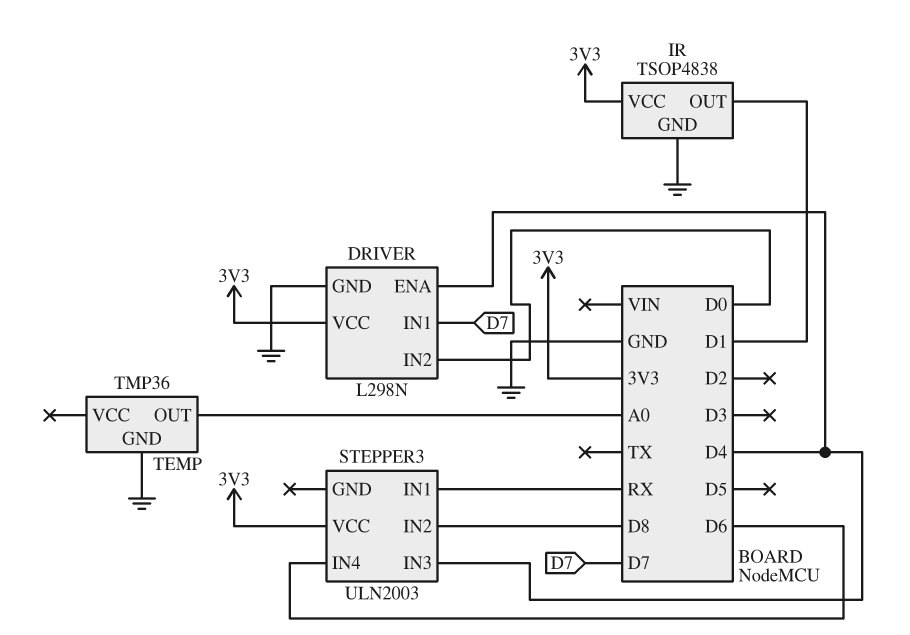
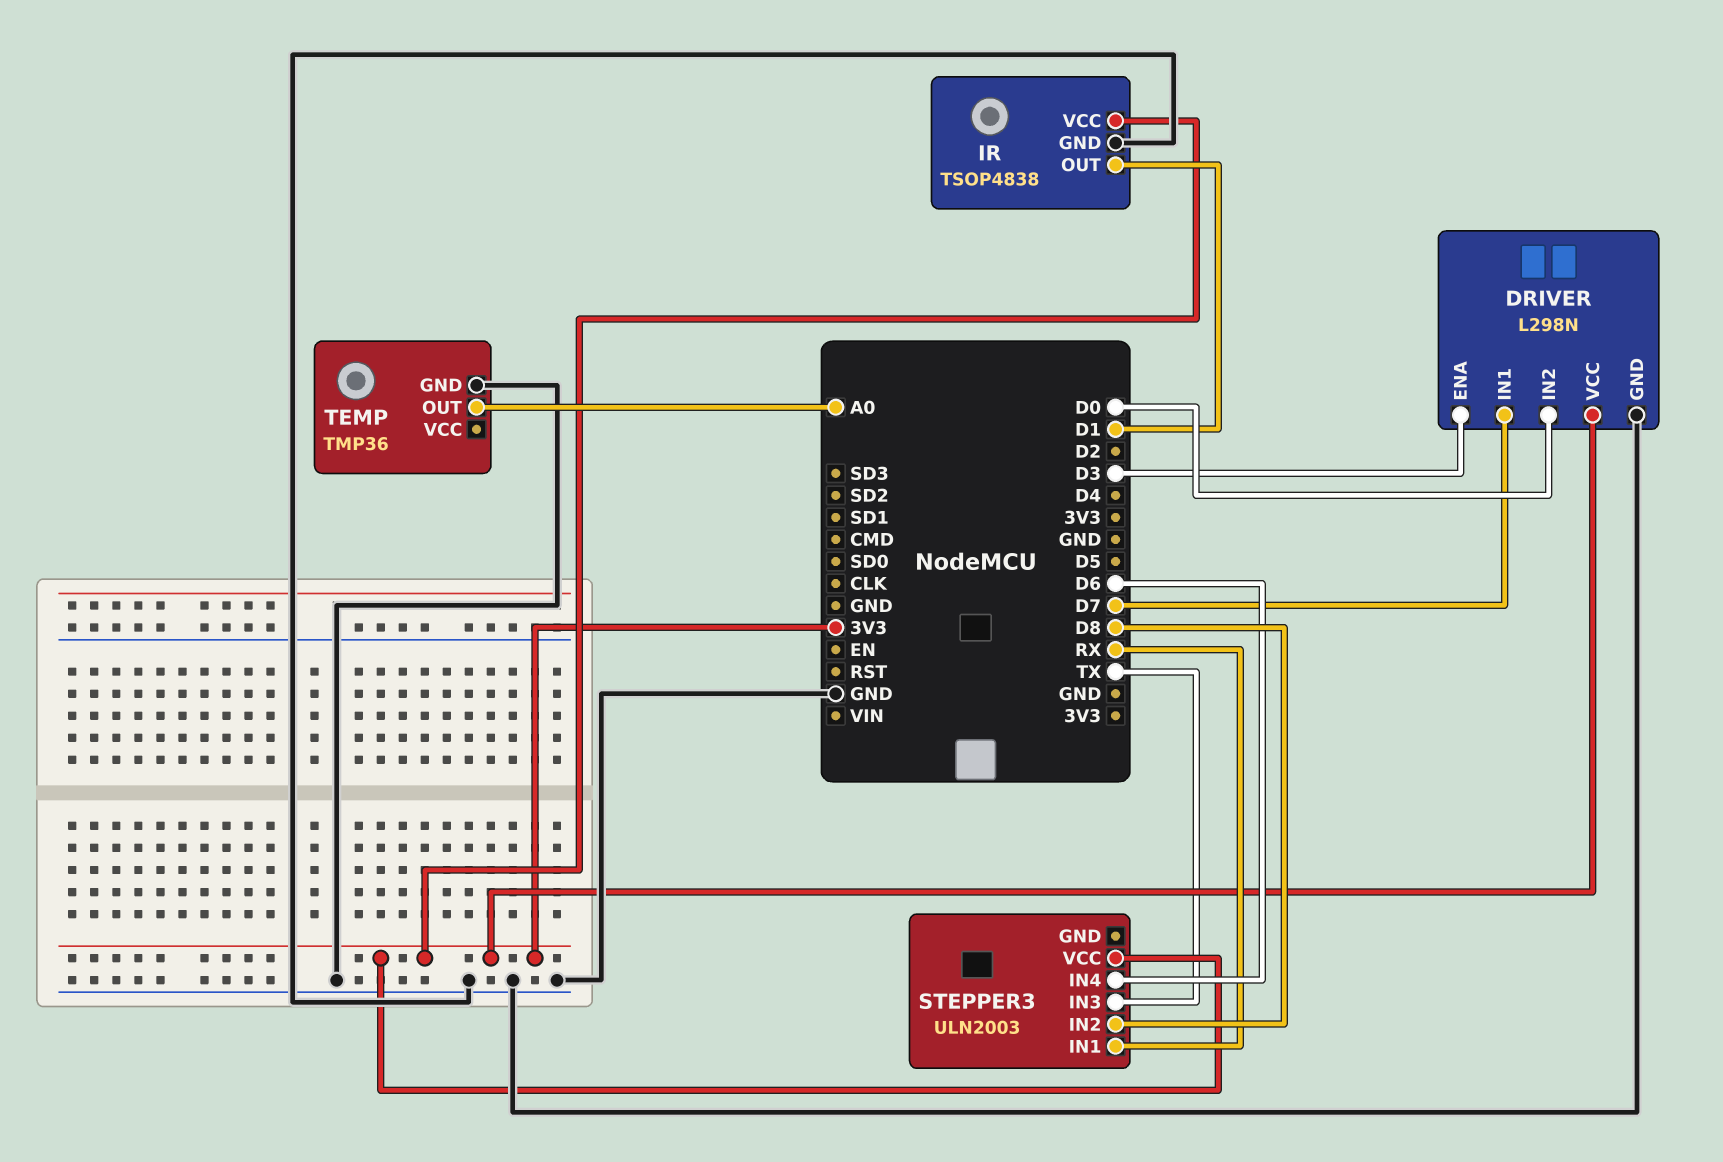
DRIVER pin ENA: D4 -> D3
STEPPER3 pin IN3: D4 -> TX

